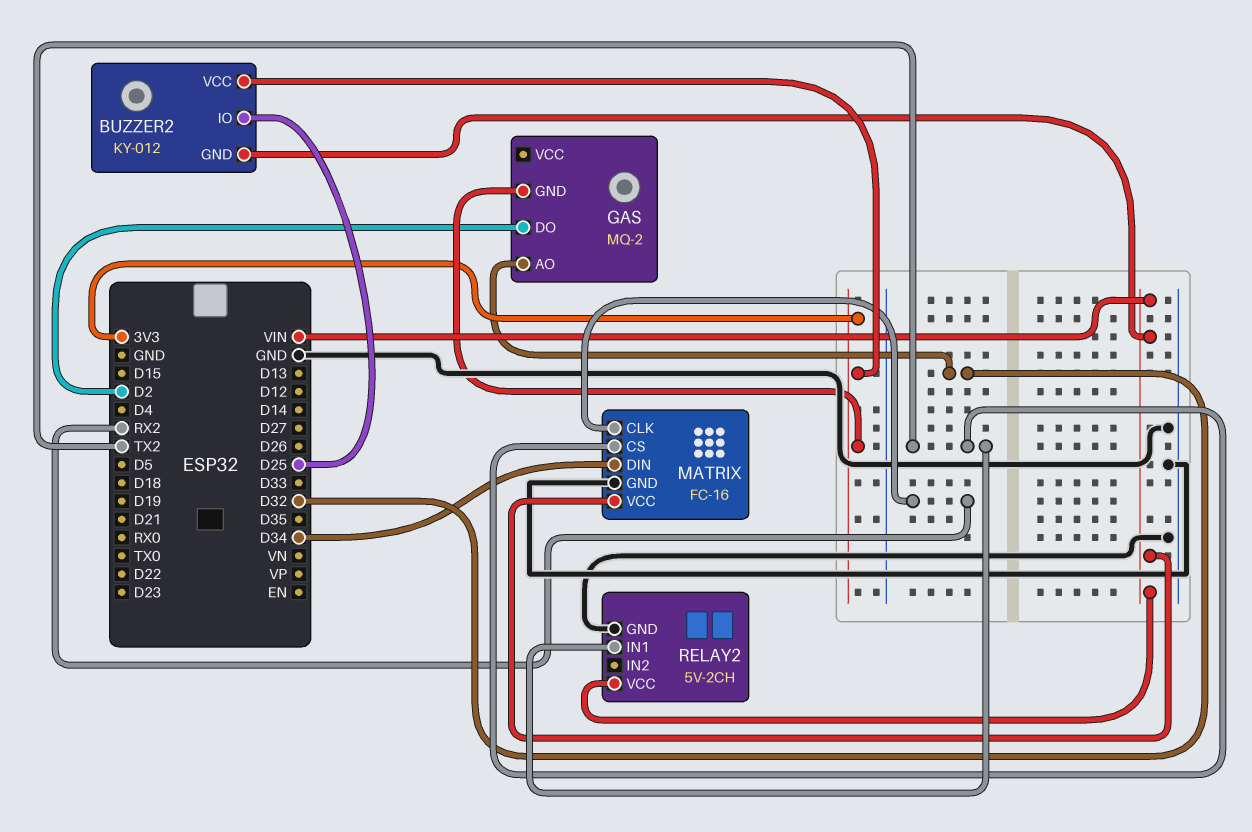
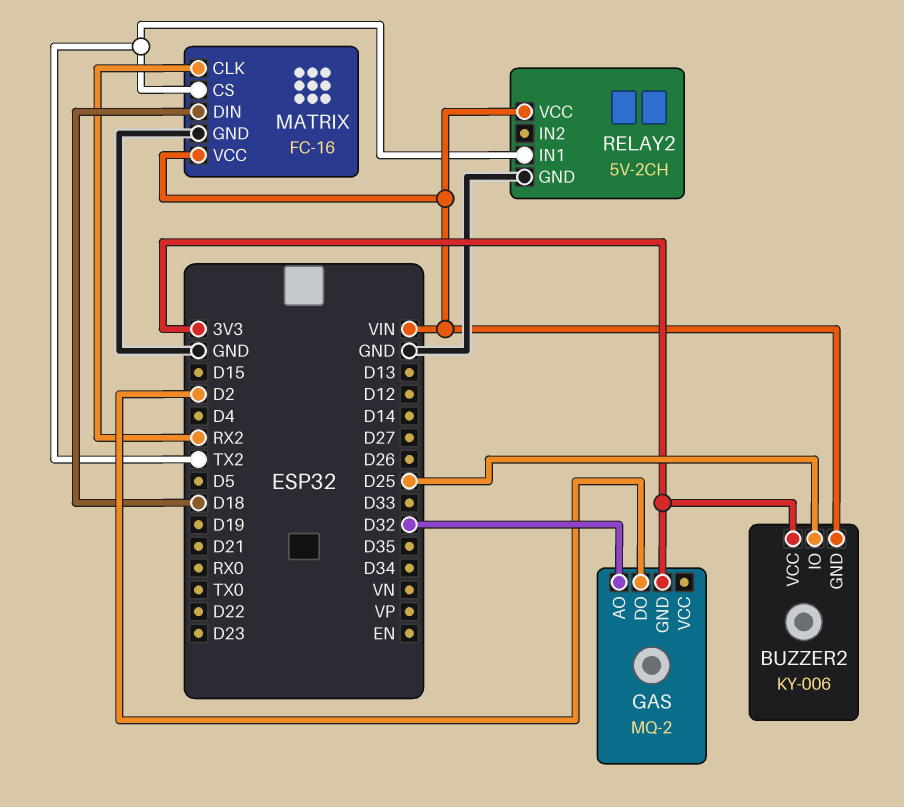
BUZZER2: KY-012 -> KY-006
MATRIX pin DIN: D34 -> D18

